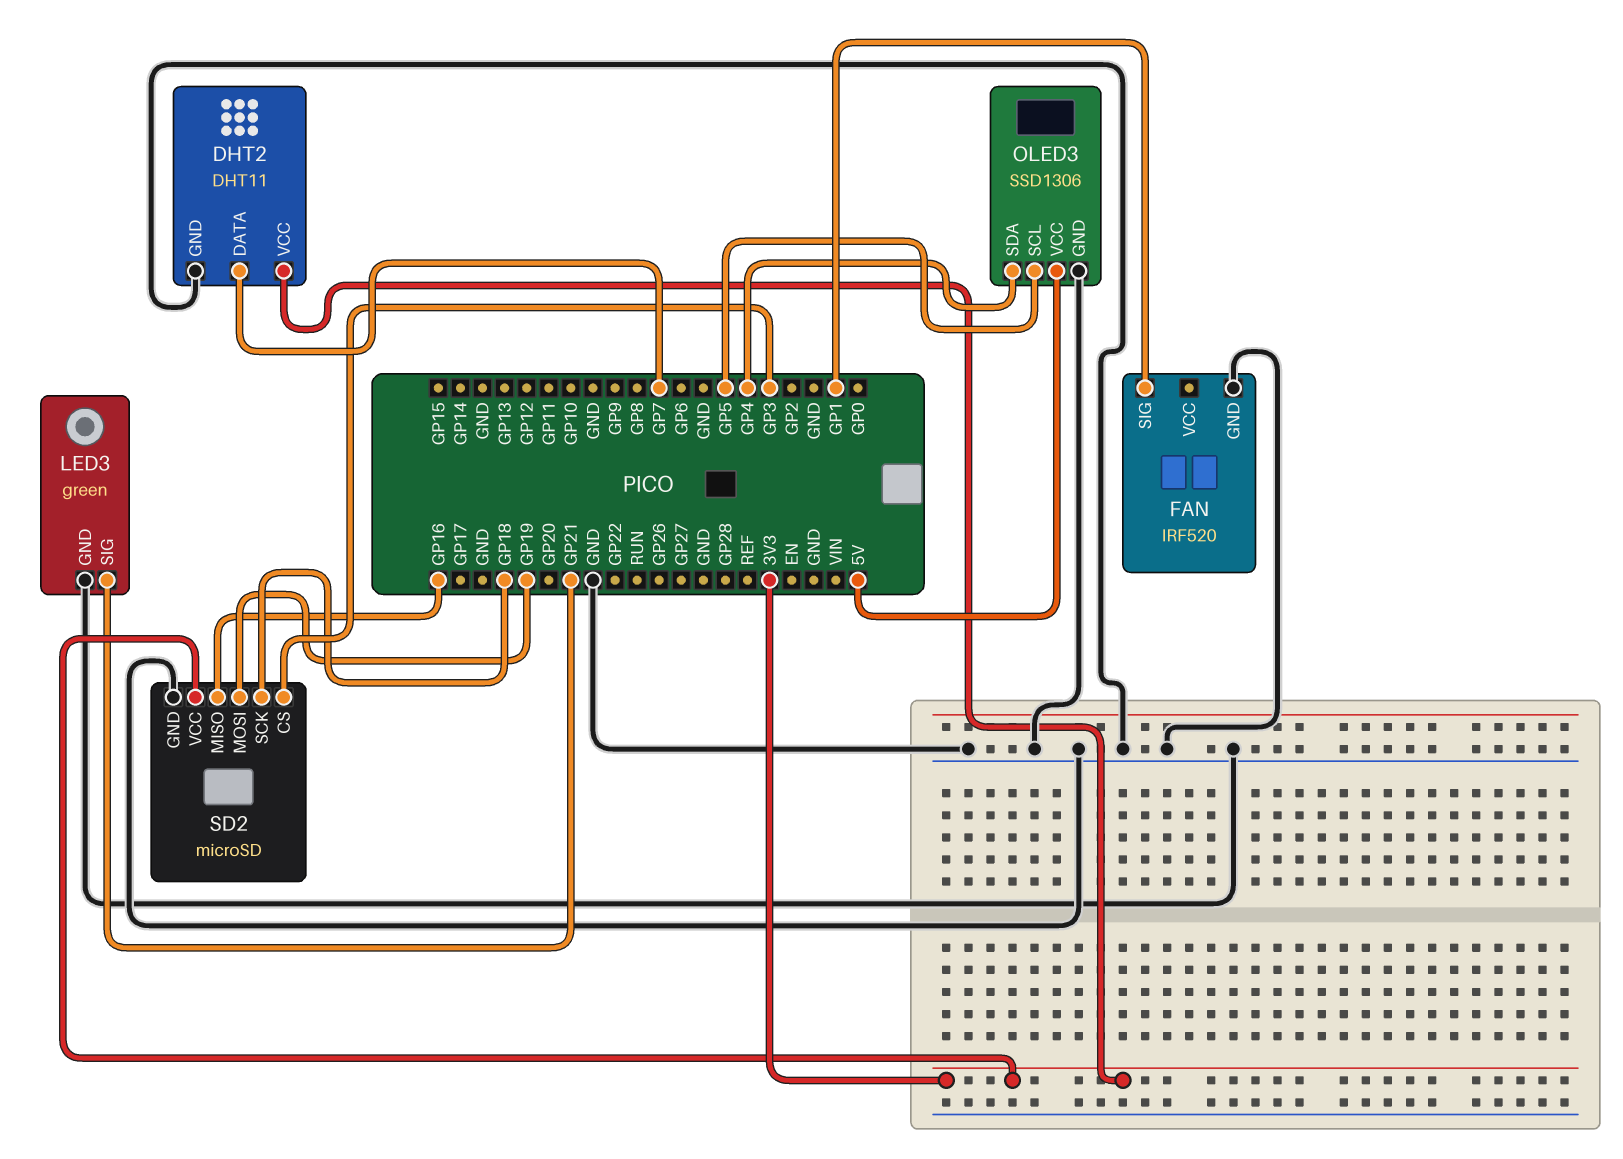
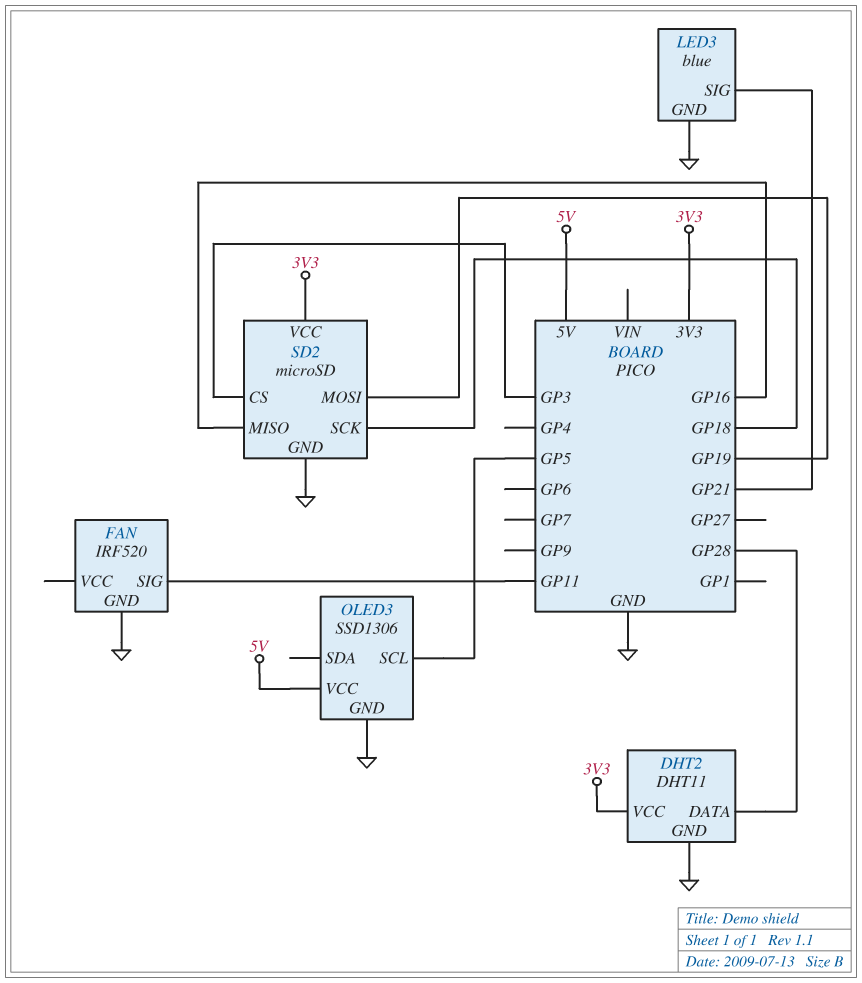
DHT2 pin DATA: GP7 -> GP28
FAN pin SIG: GP1 -> GP11
LED3: green -> blue
OLED3 pin SDA: GP4 -> none

